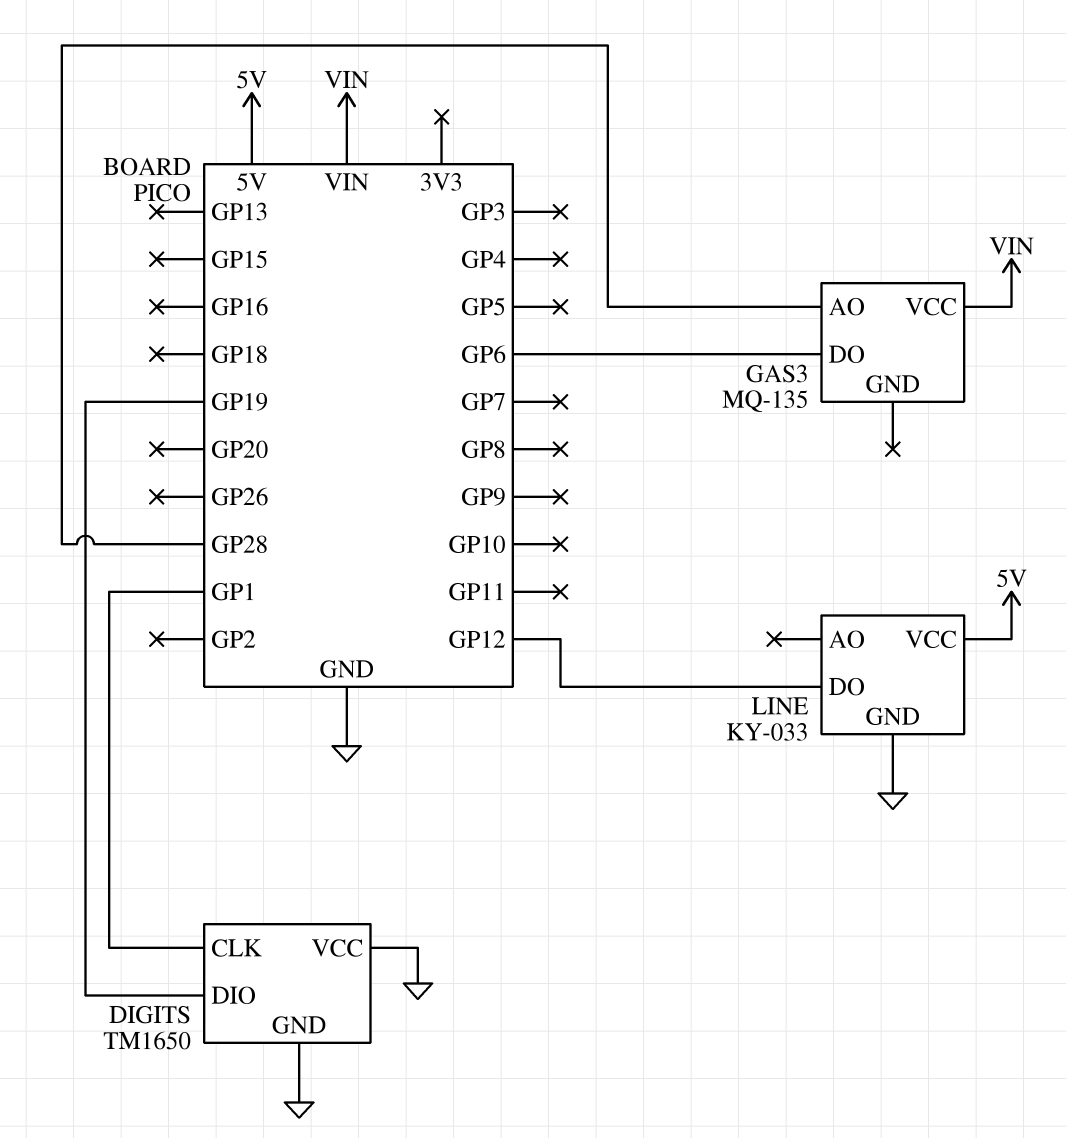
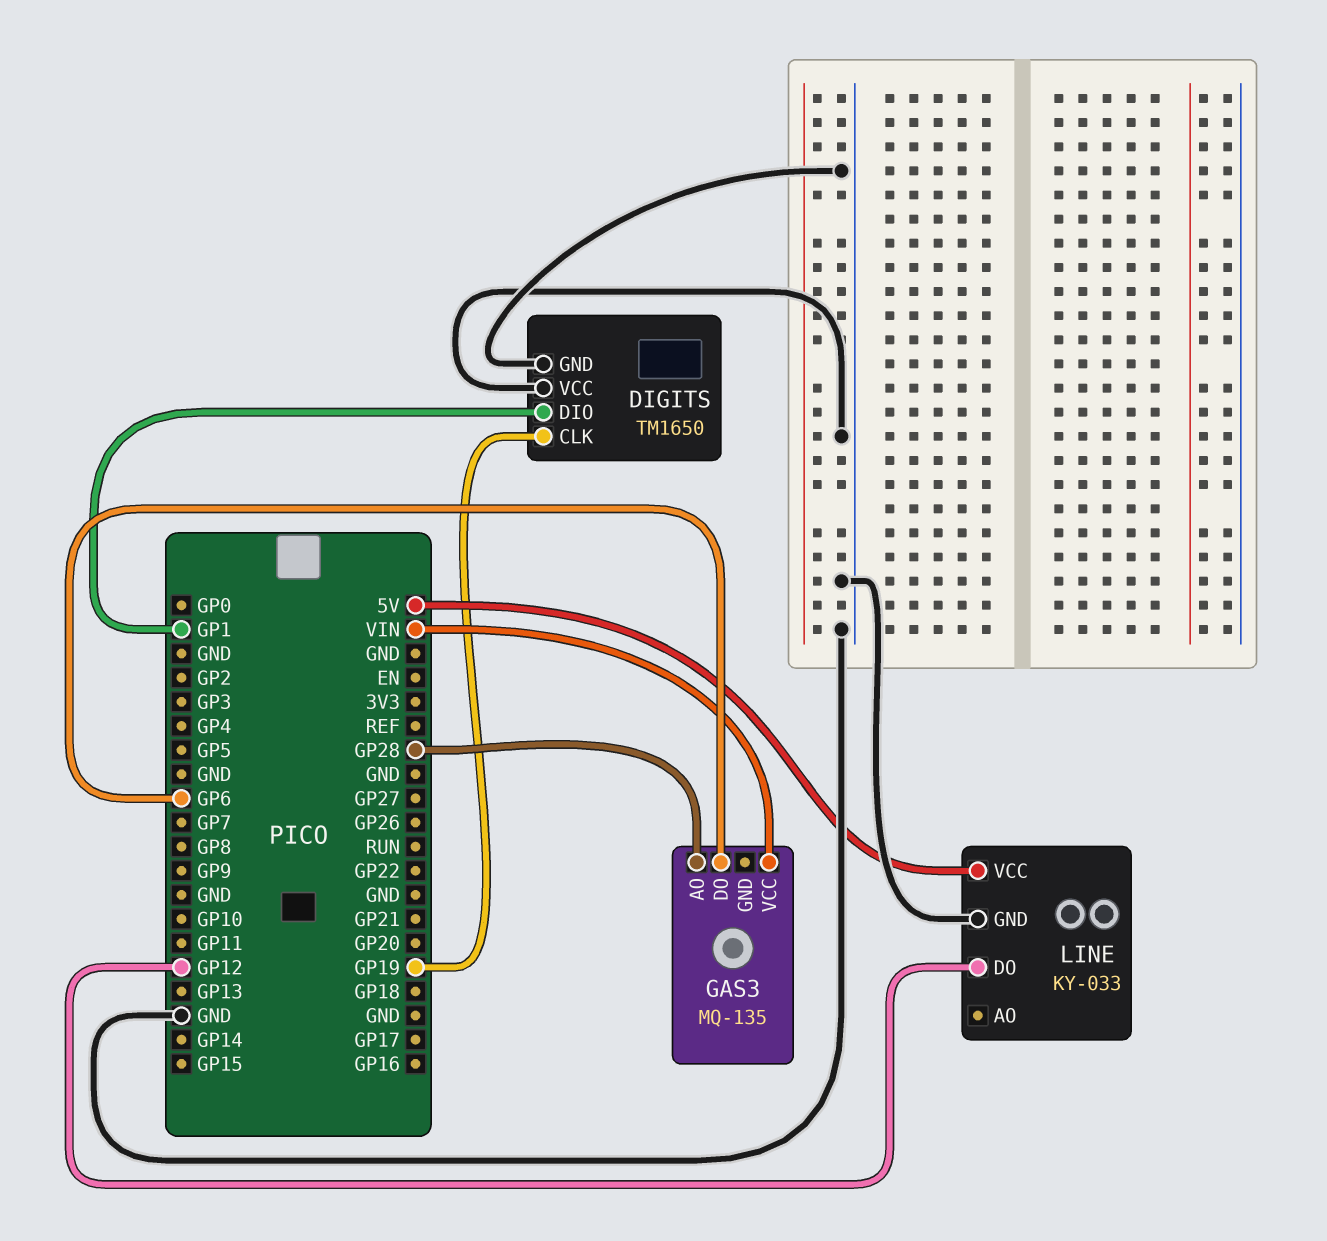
DIGITS pin CLK: GP1 -> GP19
DIGITS pin DIO: GP19 -> GP1

